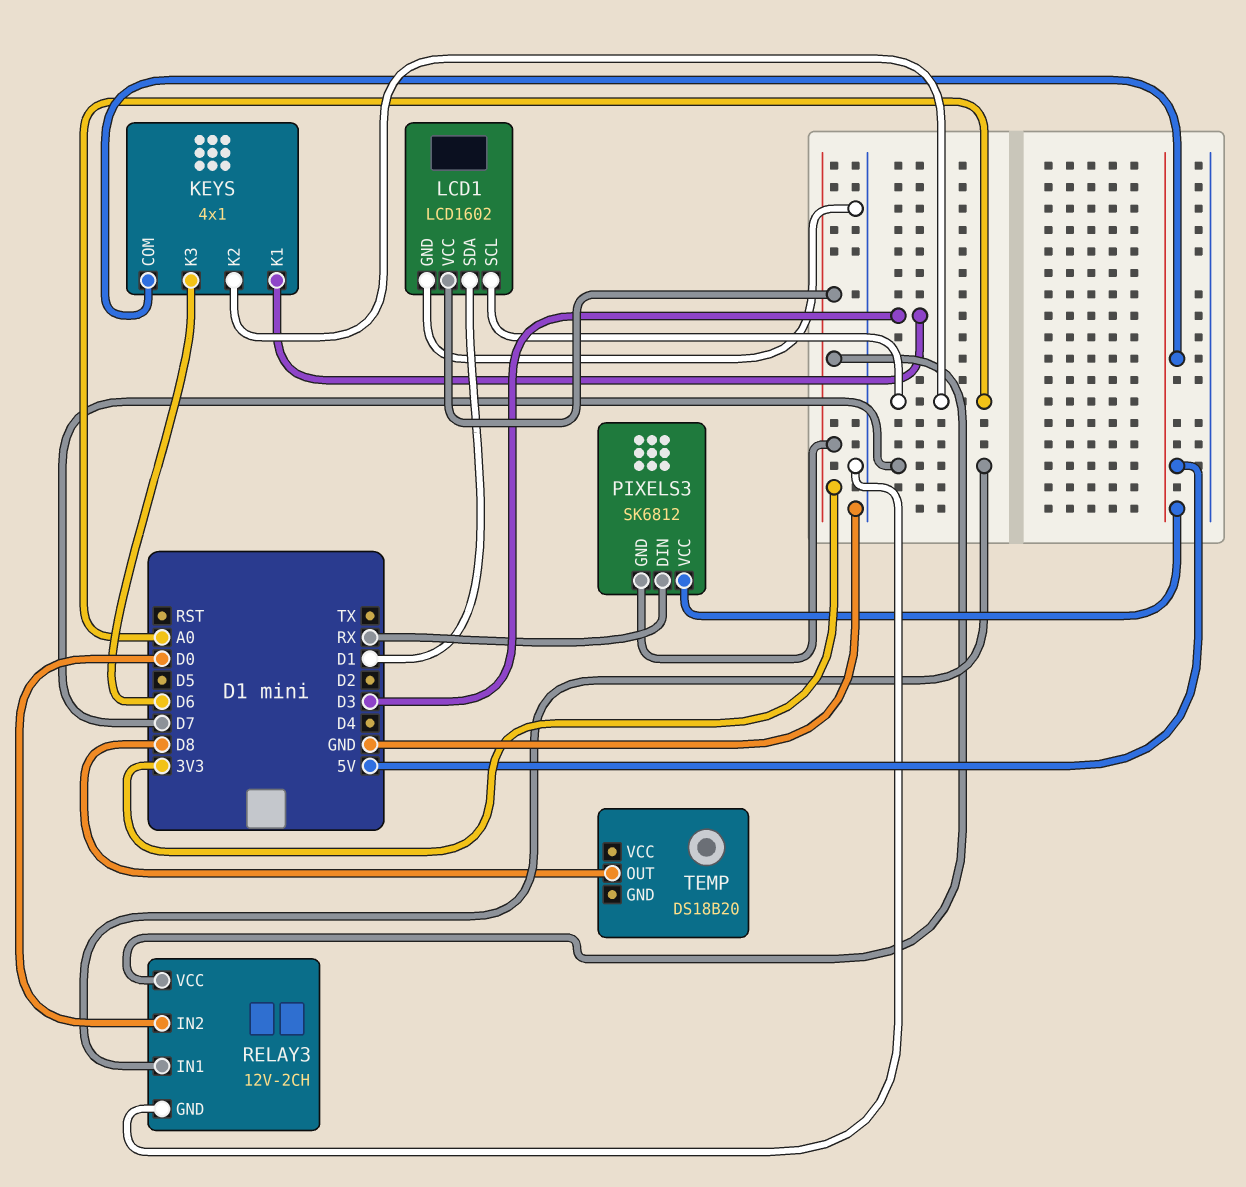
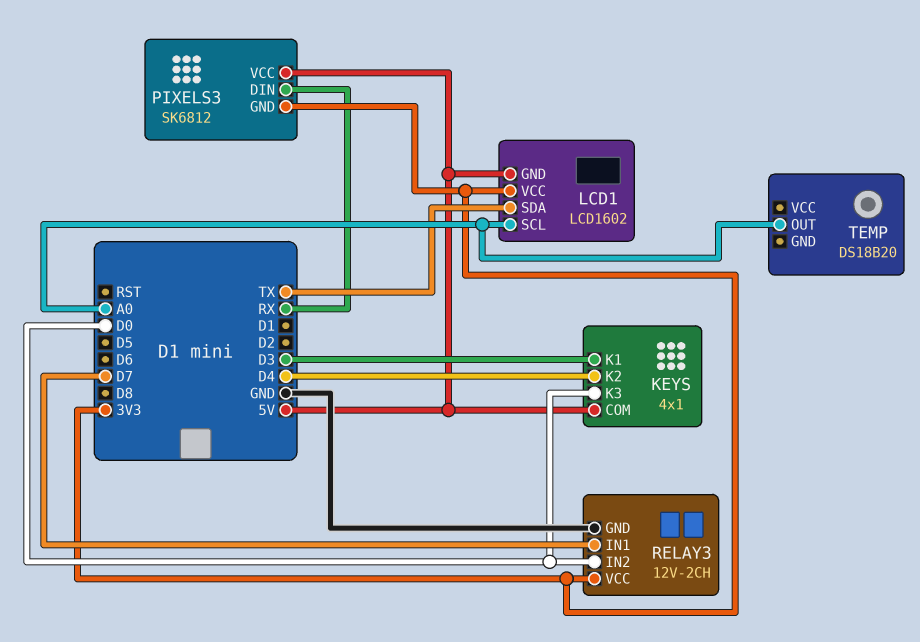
KEYS pin K2: A0 -> D4
KEYS pin K3: D6 -> D0
LCD1 pin GND: GND -> 5V
LCD1 pin SDA: D1 -> TX
TEMP pin OUT: D8 -> A0

